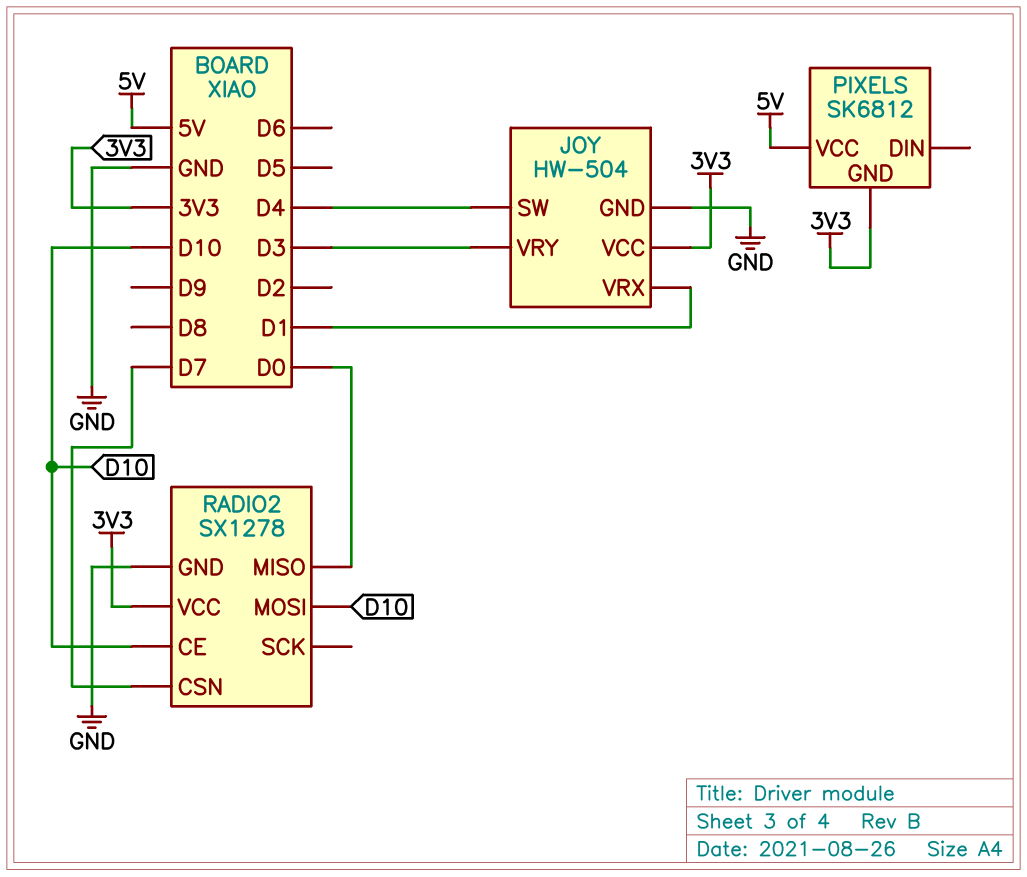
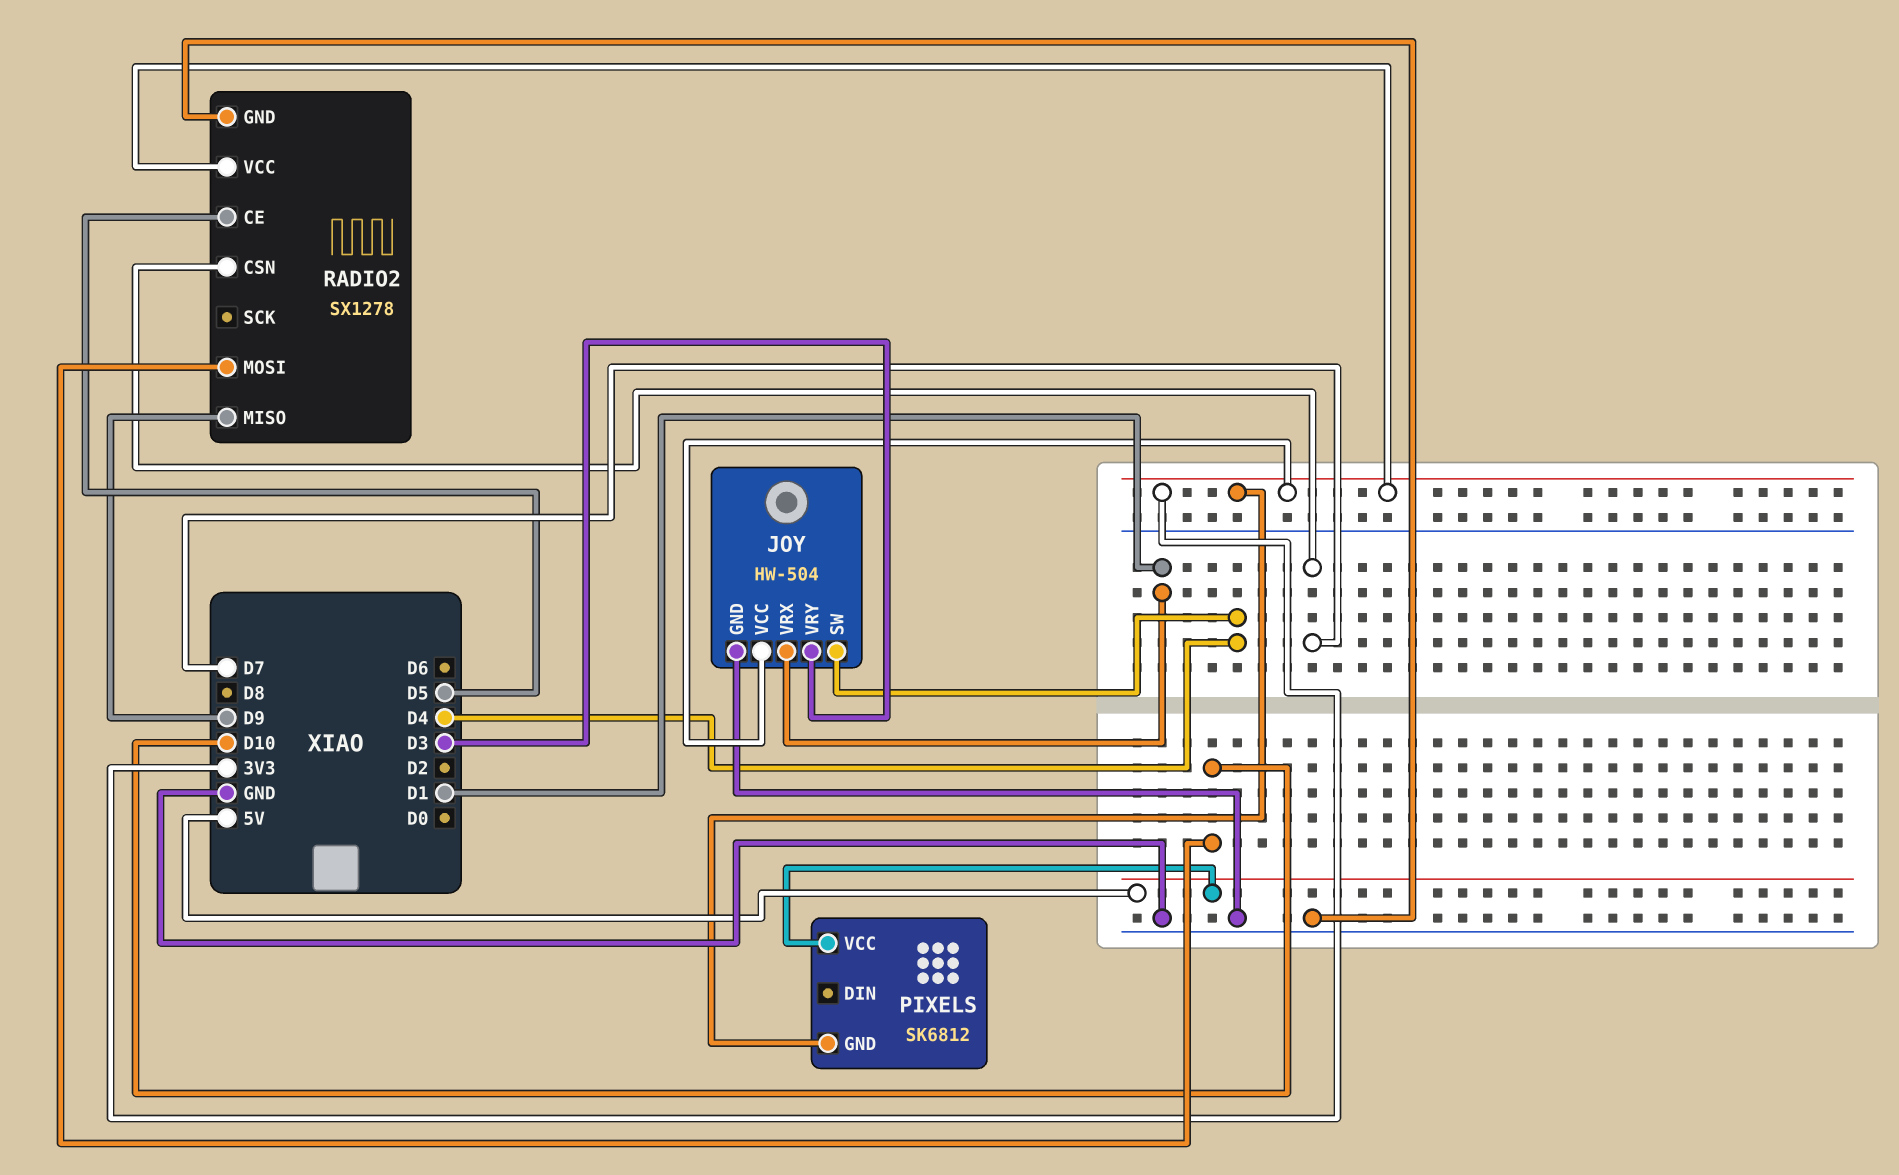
RADIO2 pin CE: D10 -> D5
RADIO2 pin MISO: D0 -> D9

